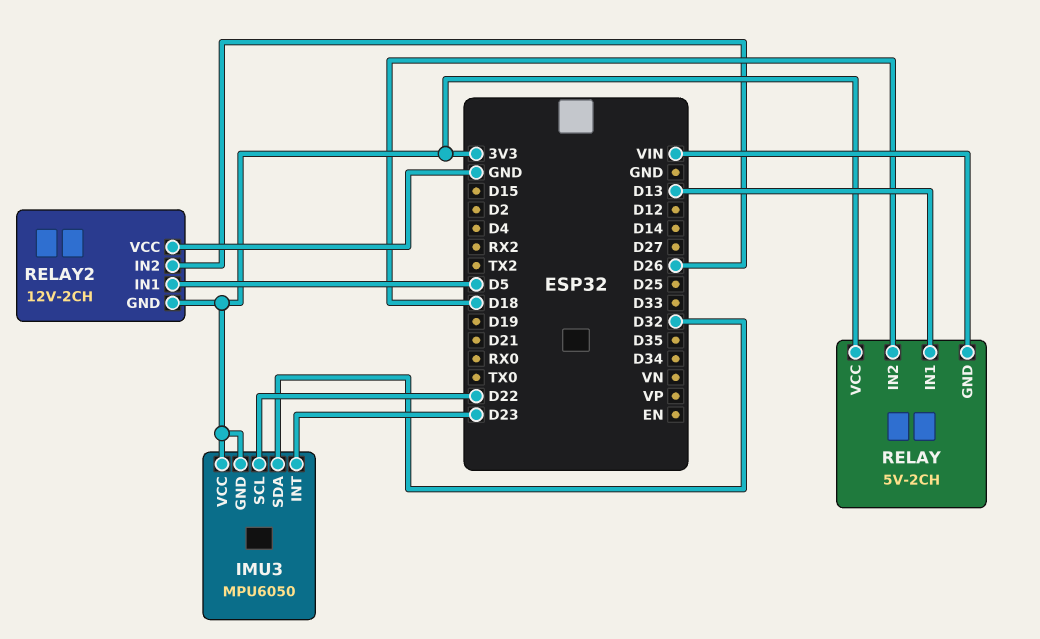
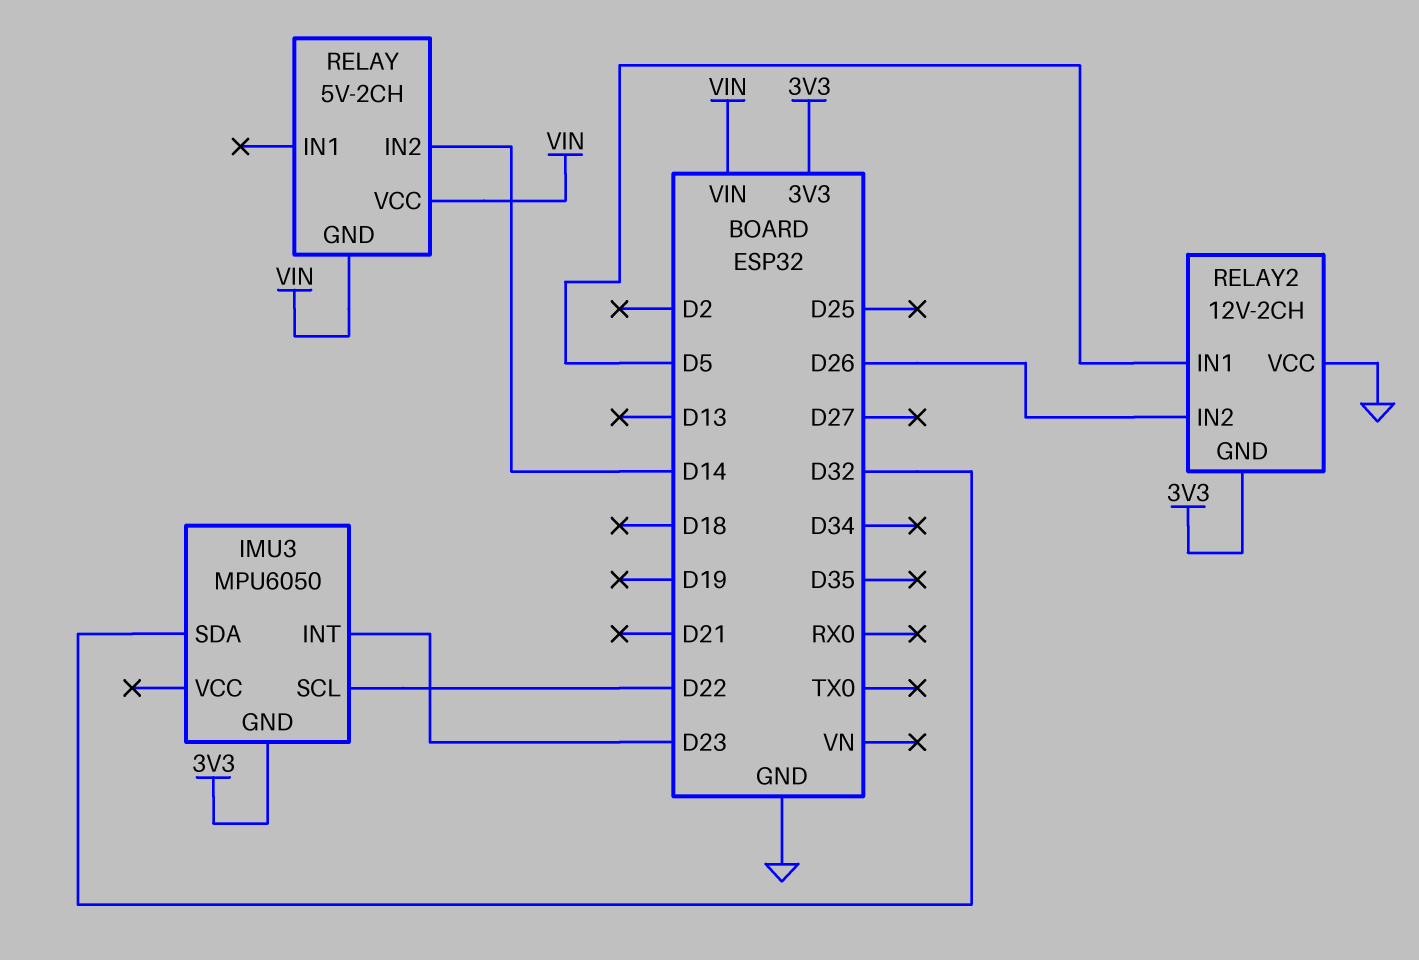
IMU3 pin VCC: 3V3 -> none
RELAY pin IN1: D13 -> none
RELAY pin IN2: D18 -> D14
RELAY pin VCC: 3V3 -> VIN

